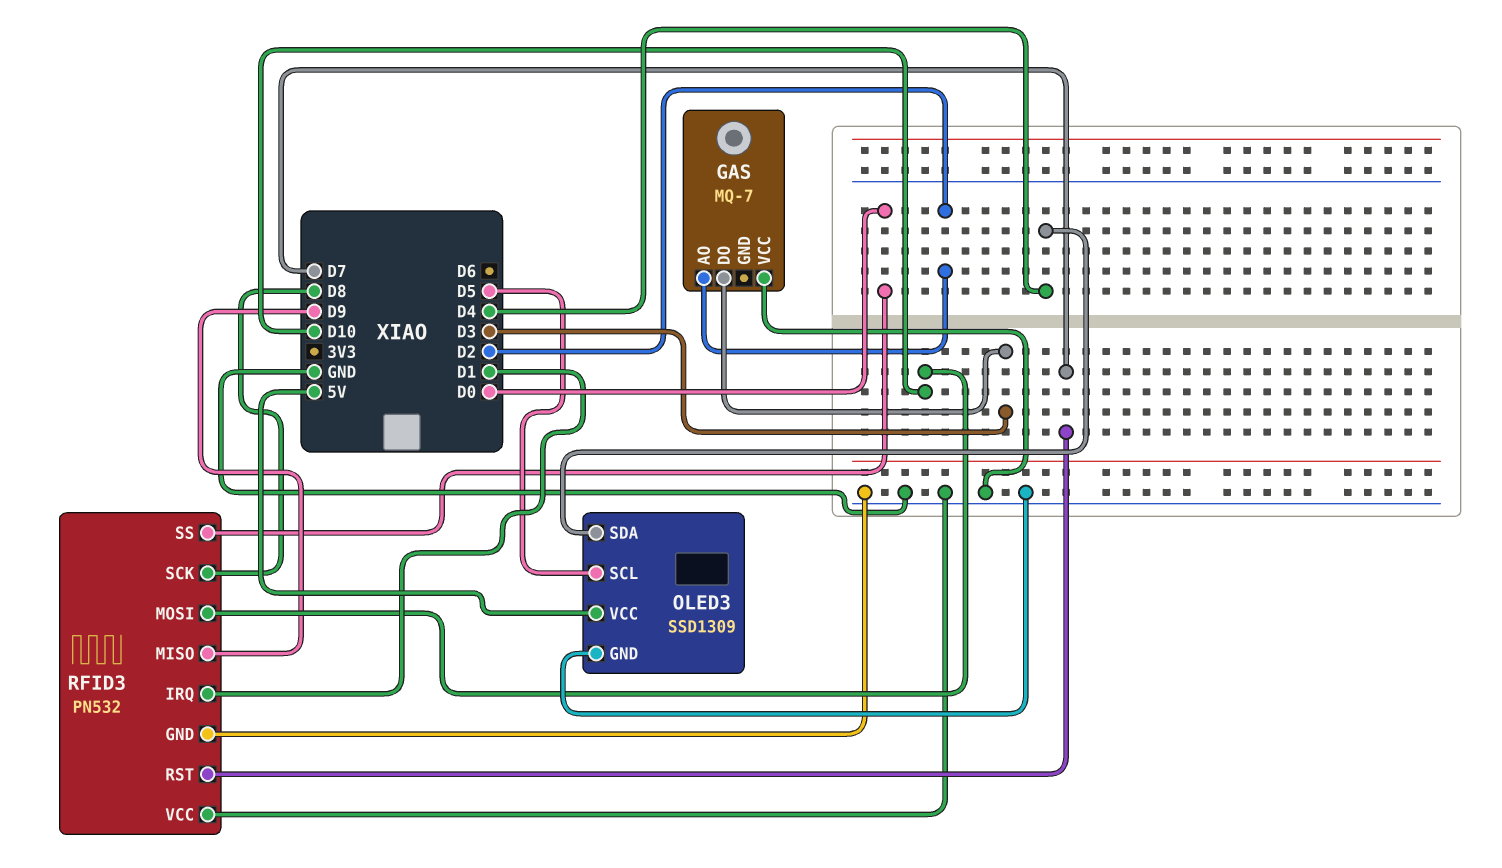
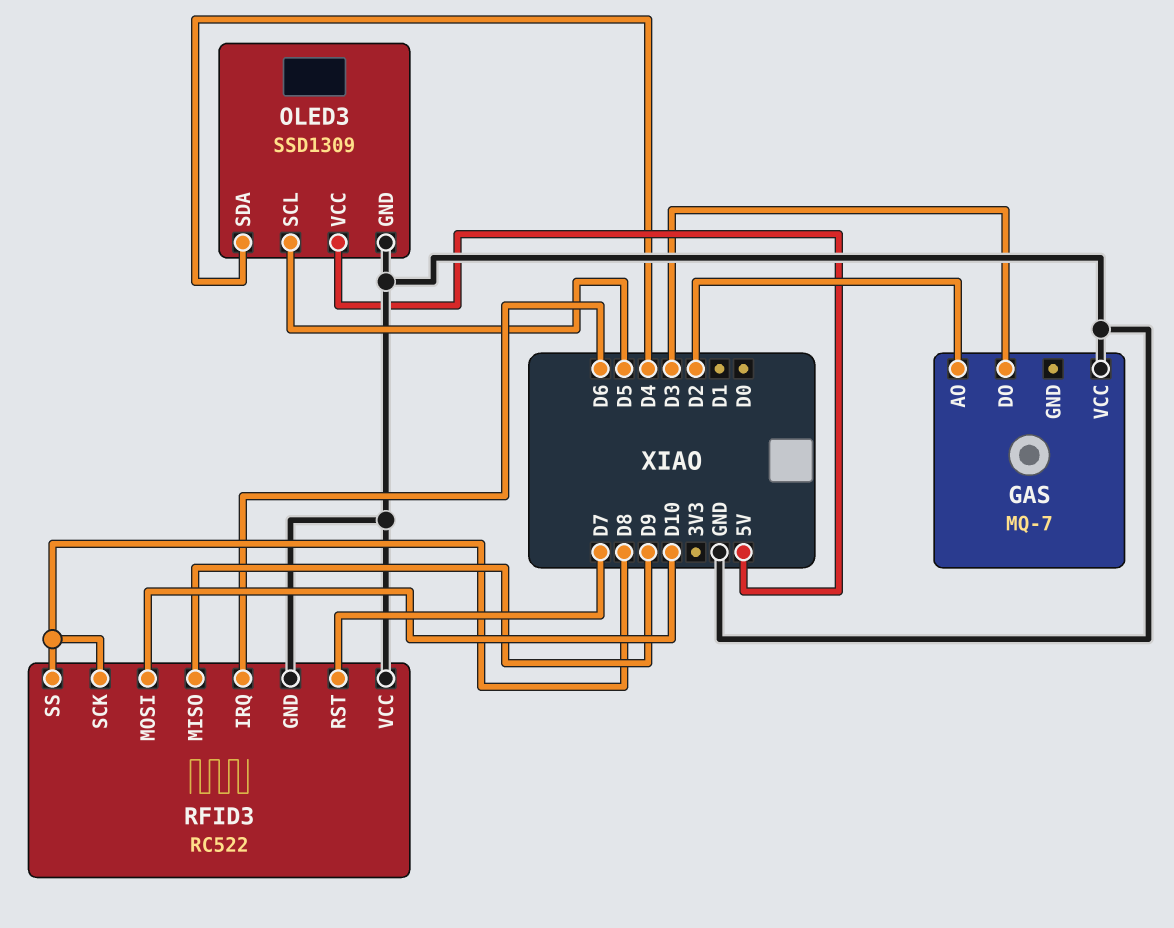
RFID3: PN532 -> RC522
RFID3 pin IRQ: D1 -> D6
RFID3 pin SS: D0 -> D8

